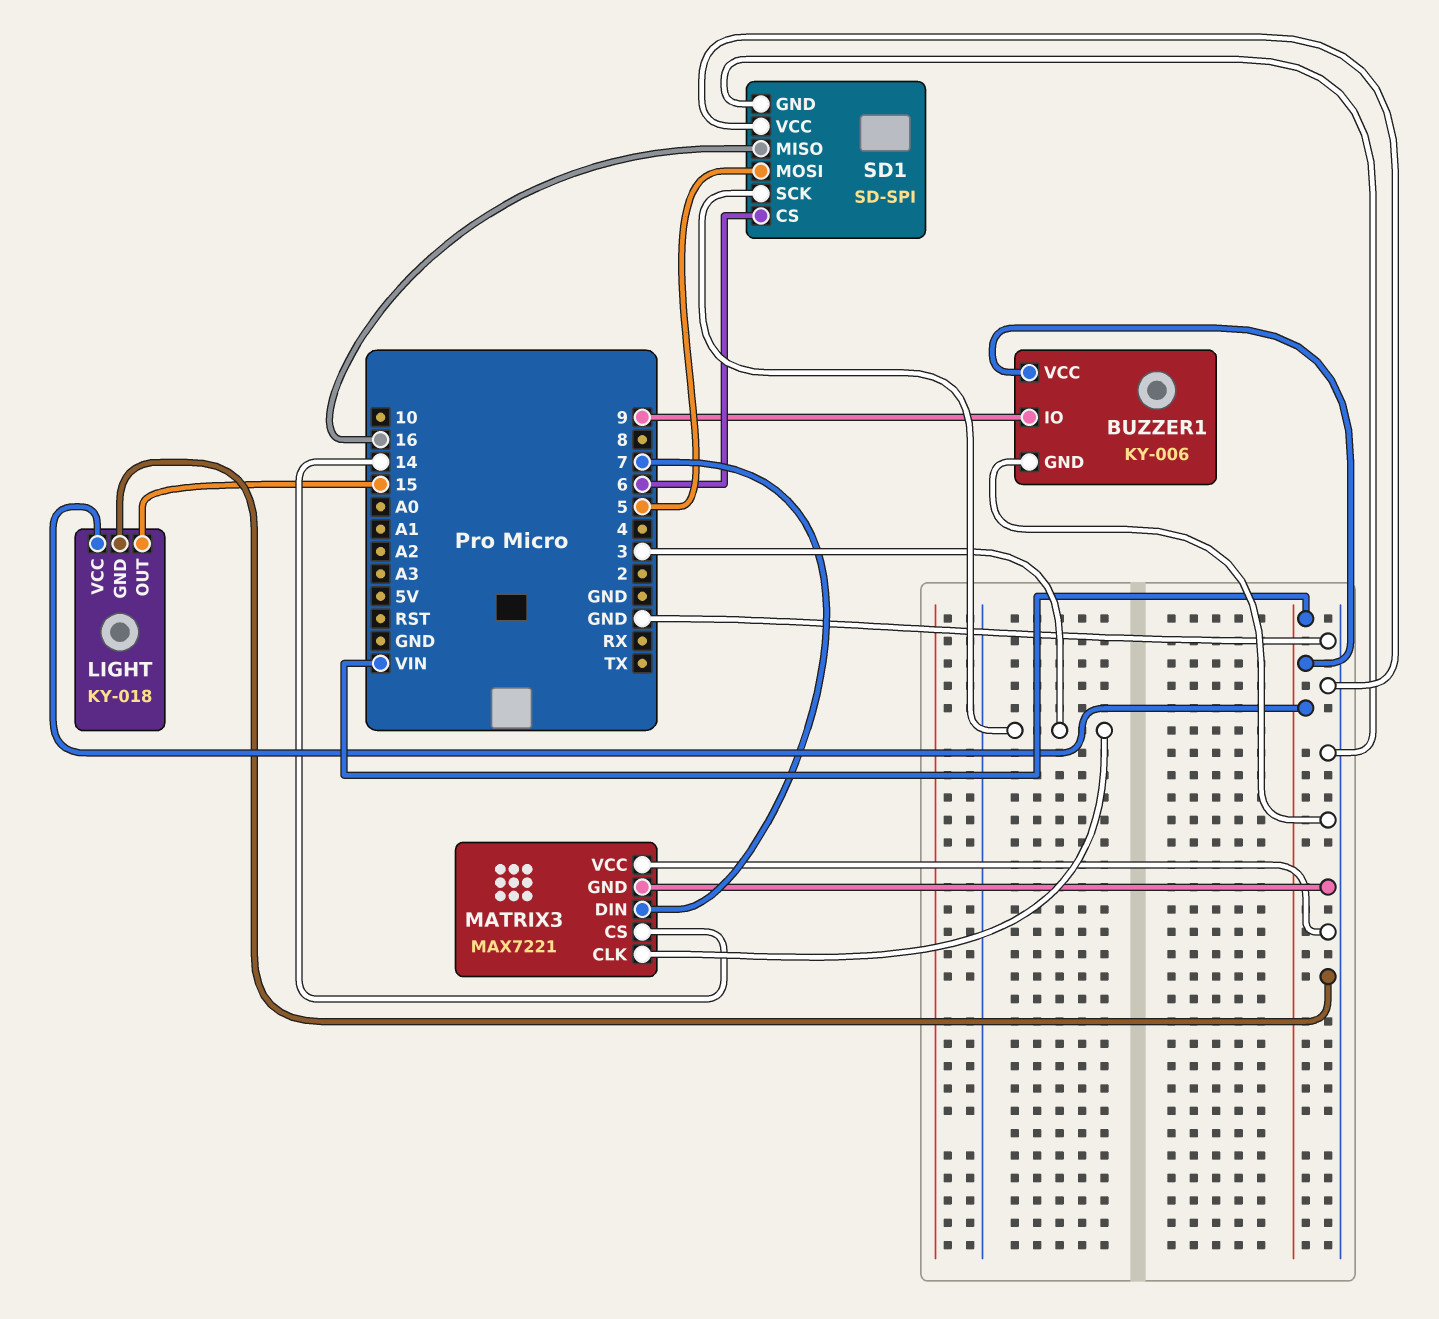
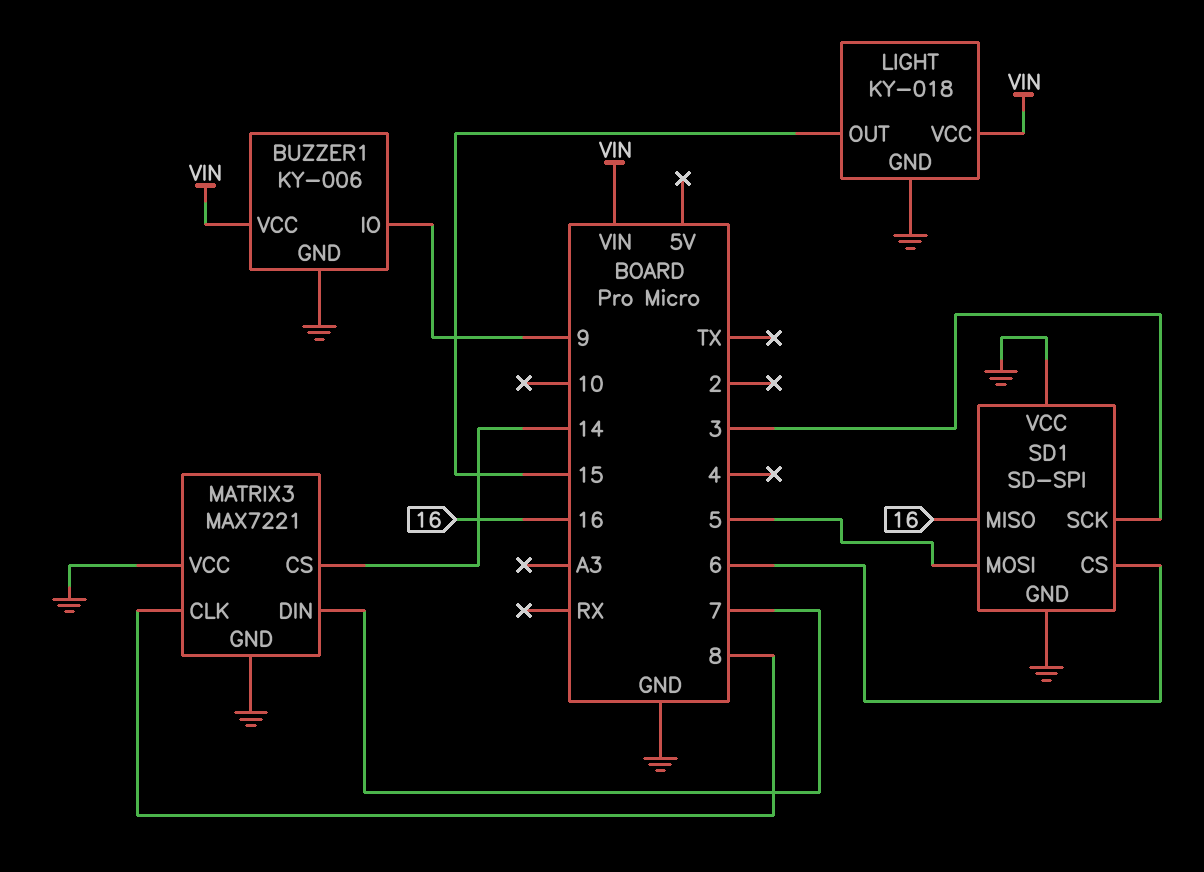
MATRIX3 pin CLK: 3 -> 8

